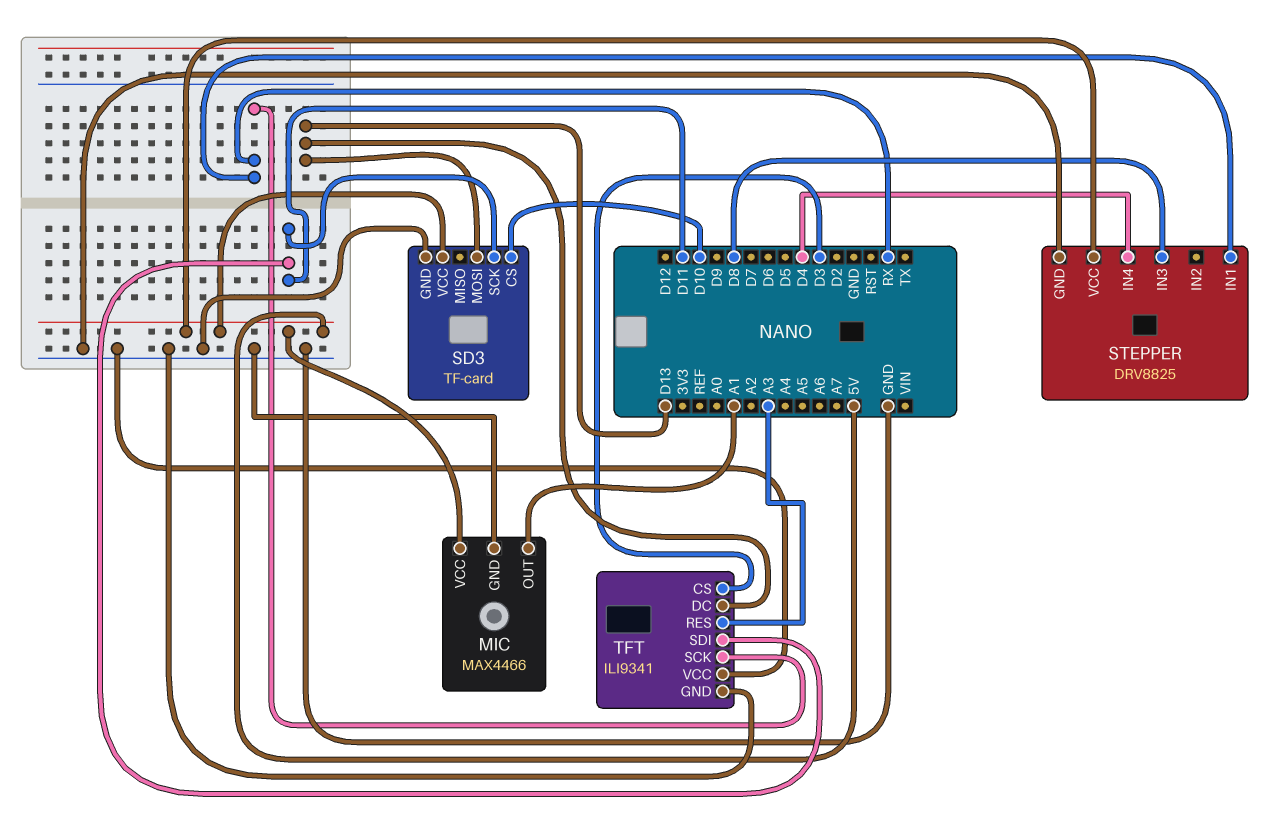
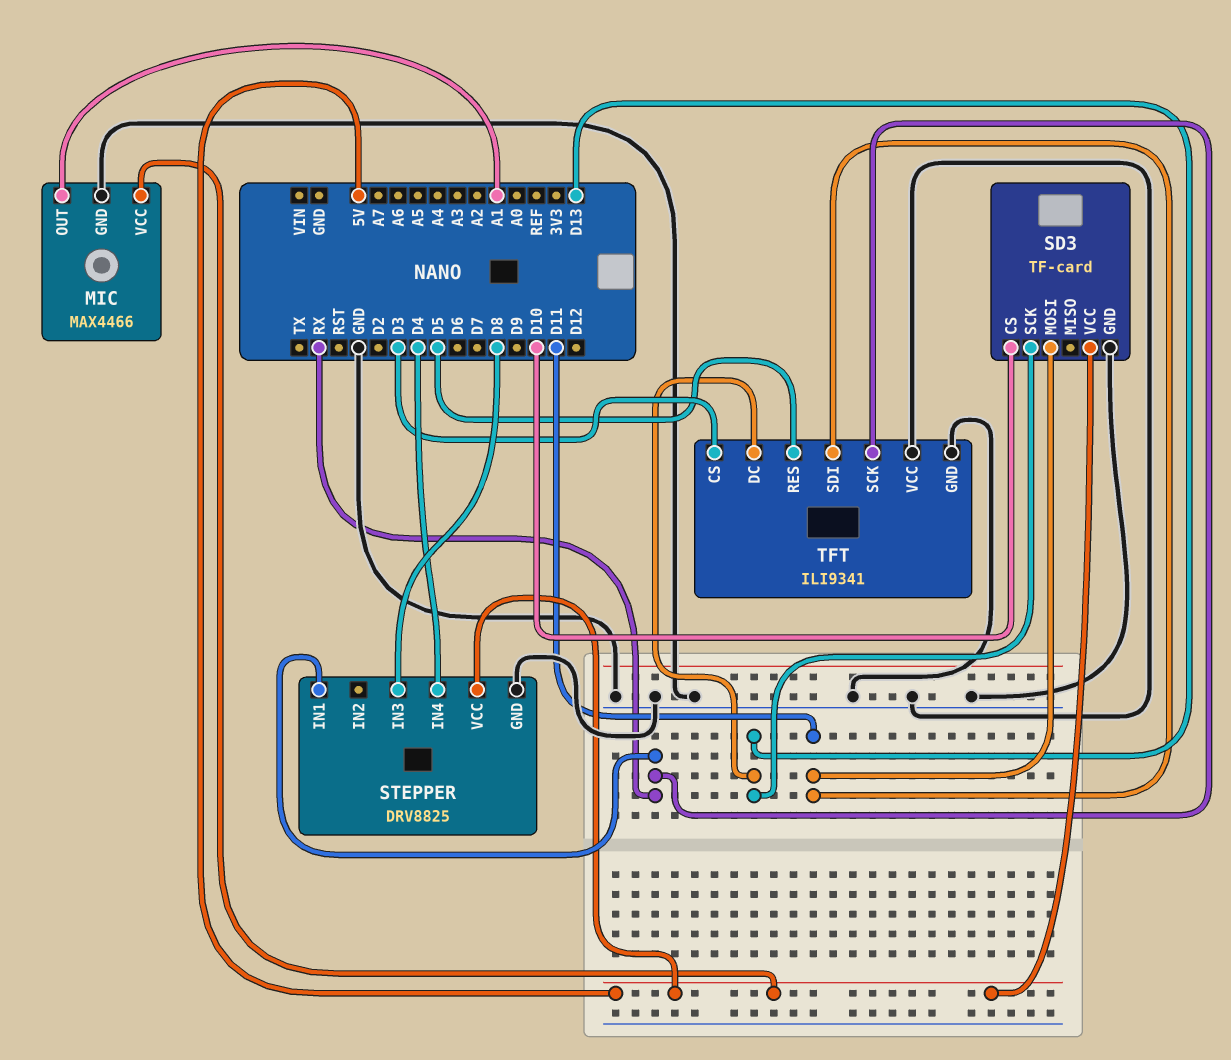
SD3 pin MOSI: D13 -> D11
SD3 pin SCK: D11 -> D13
TFT pin RES: A3 -> D5

